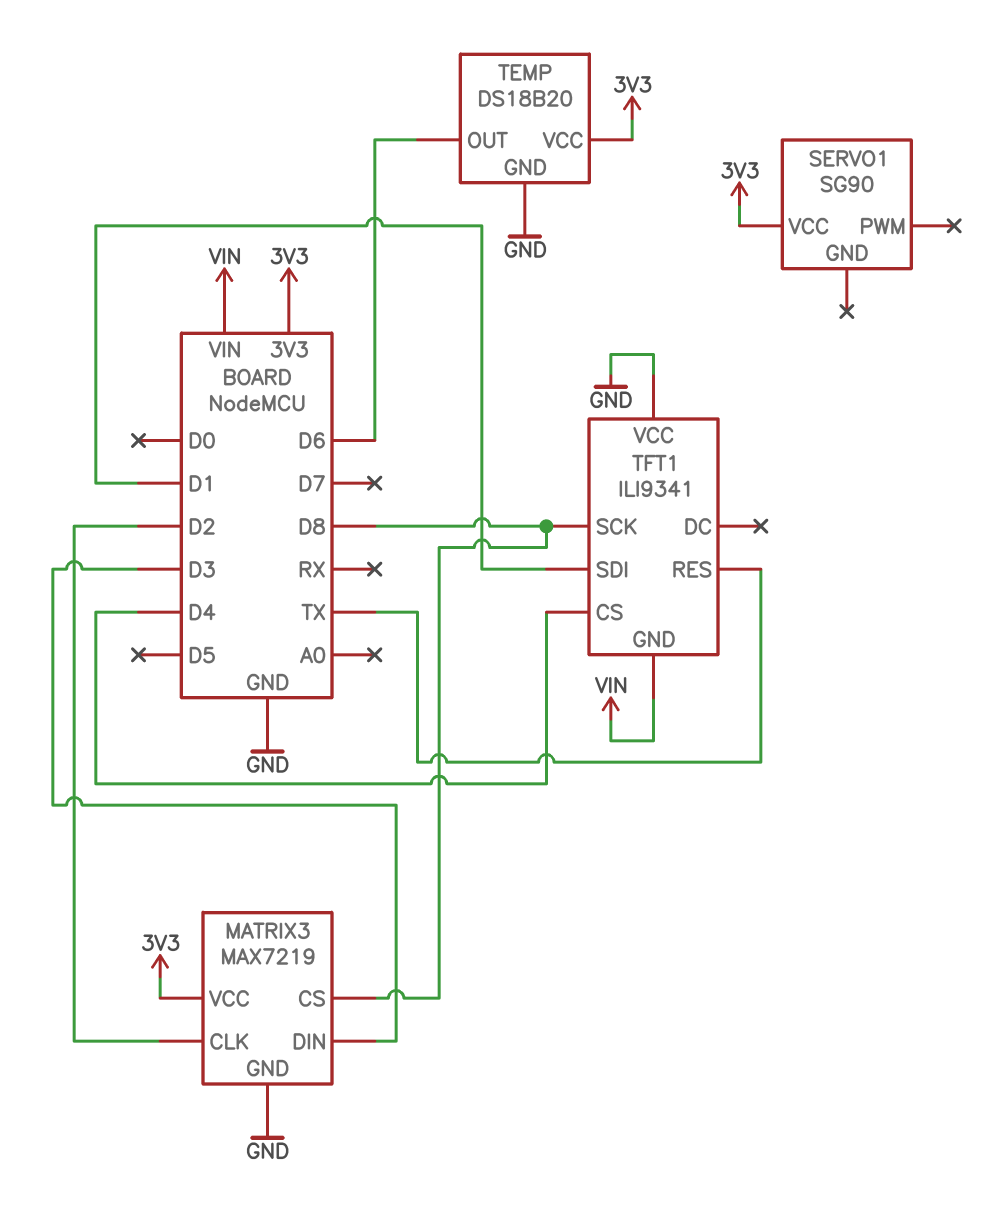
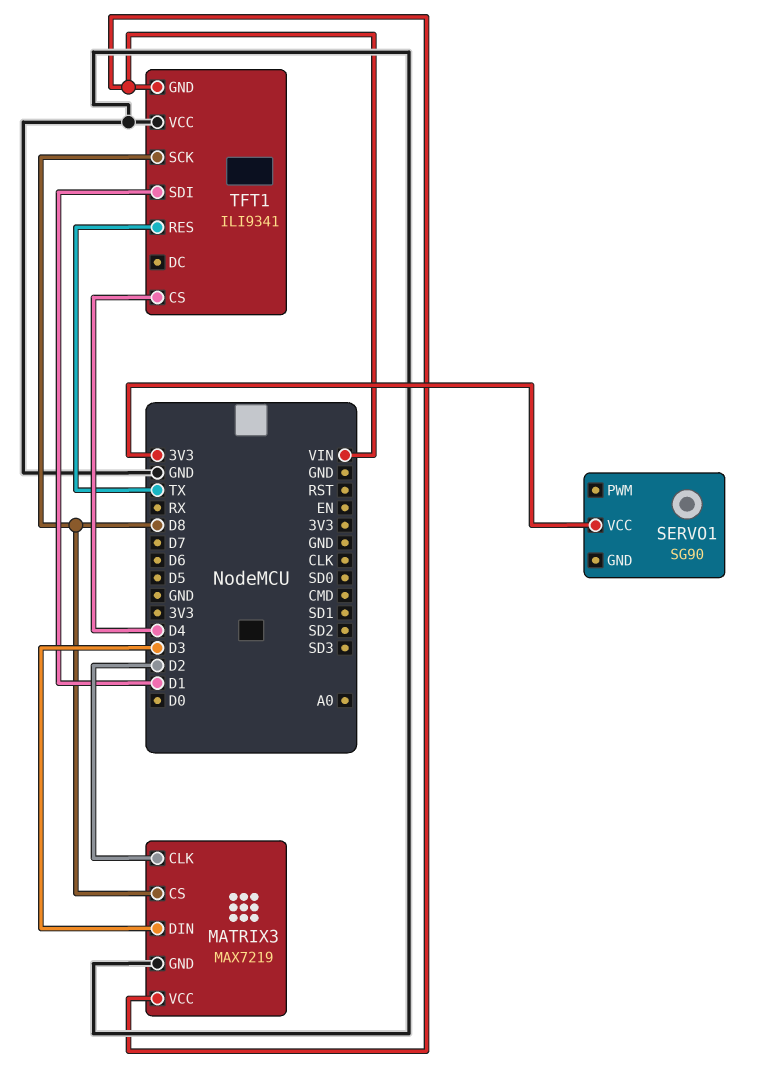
MATRIX3 pin VCC: 3V3 -> VIN
TEMP: DS18B20 -> none
TEMP pin GND: GND -> none
TEMP pin OUT: D6 -> none
TEMP pin VCC: 3V3 -> none

